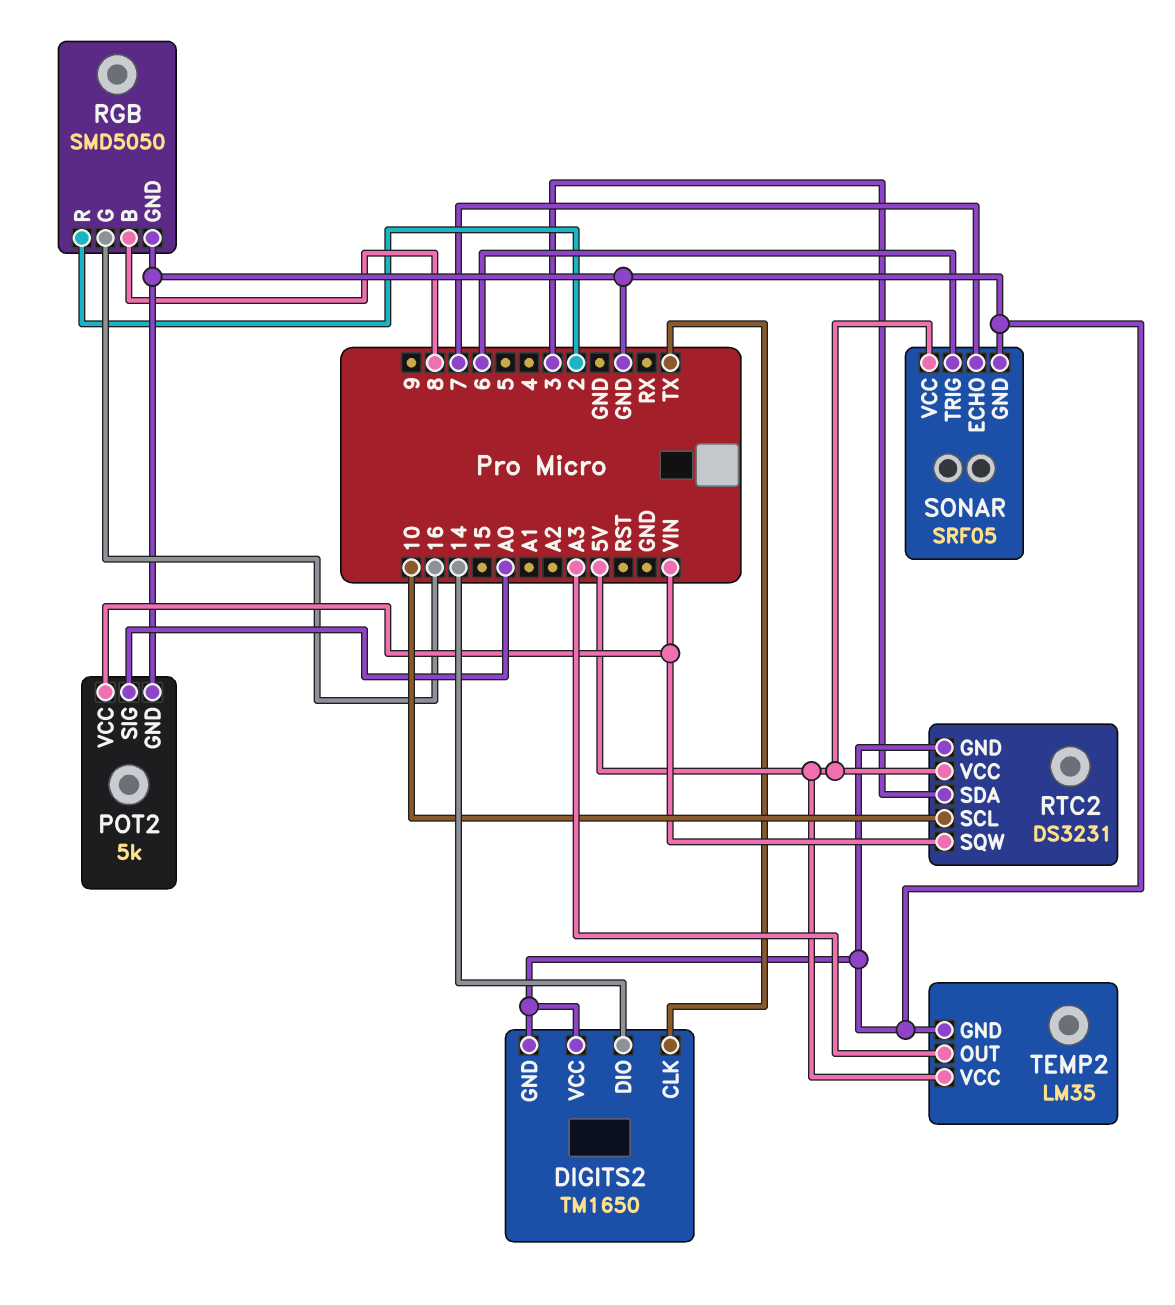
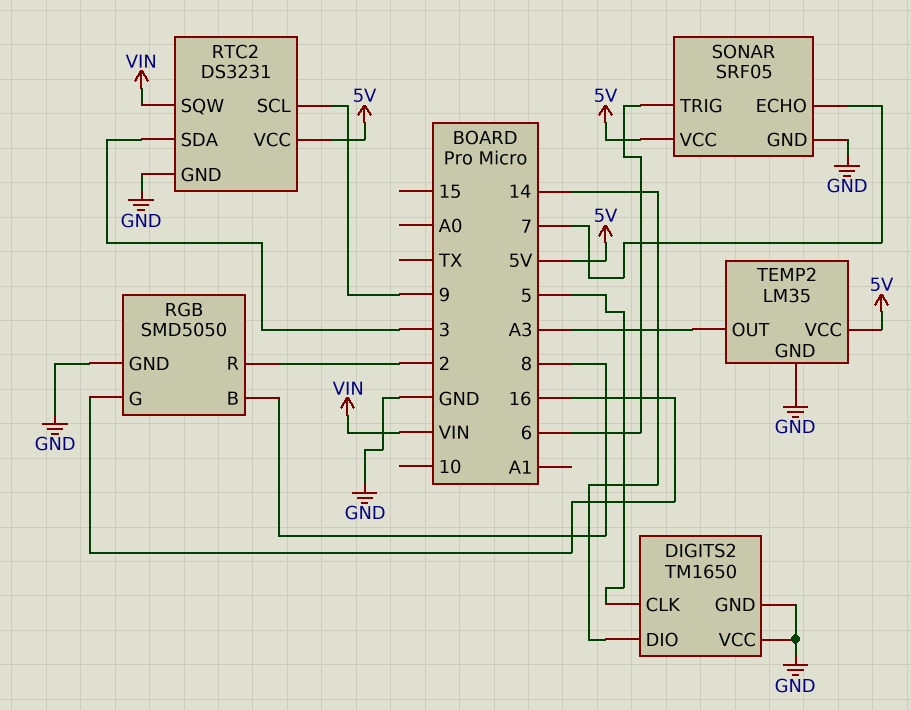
DIGITS2 pin CLK: TX -> 5
POT2: 5k -> none
POT2 pin GND: GND -> none
POT2 pin SIG: A0 -> none
POT2 pin VCC: VIN -> none
RTC2 pin SCL: 10 -> 9

